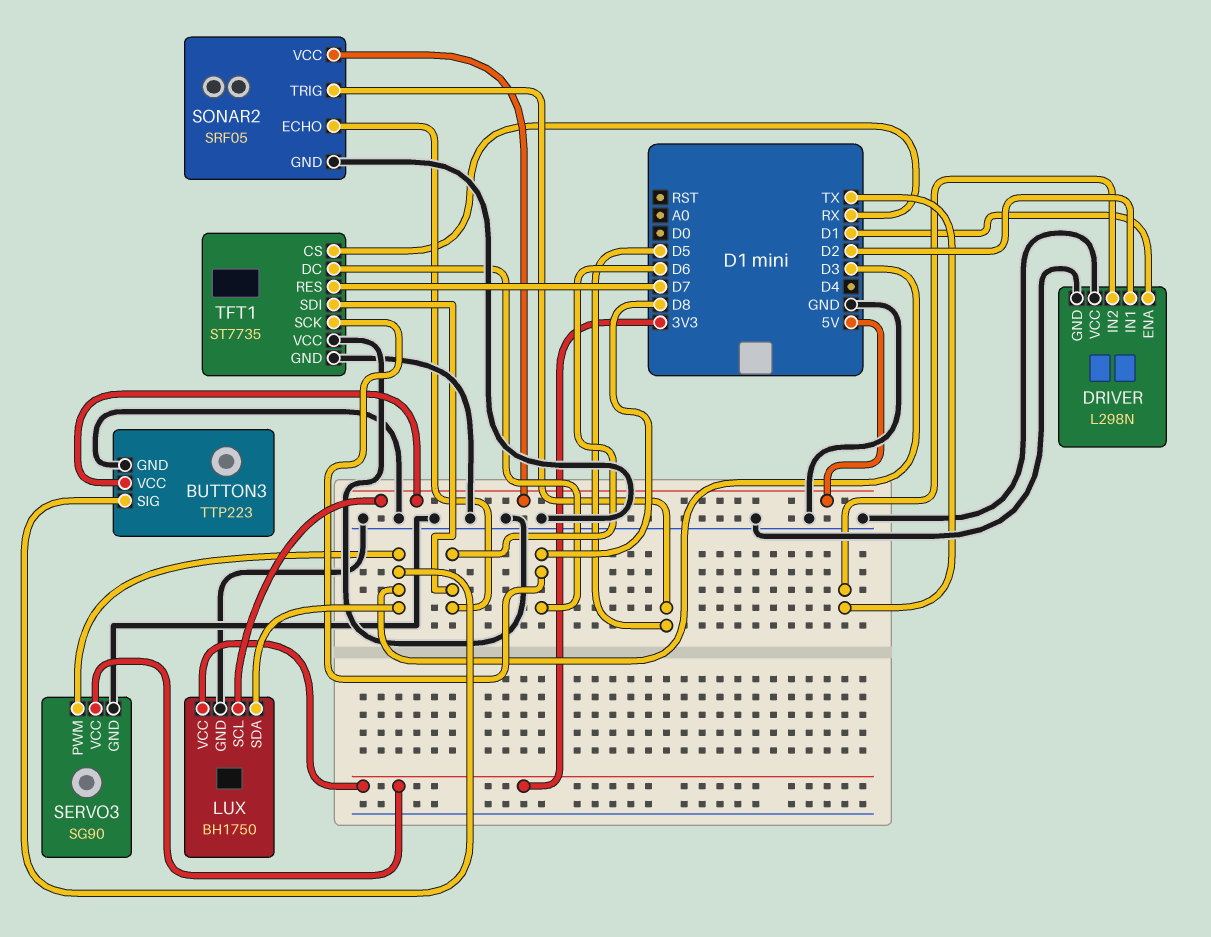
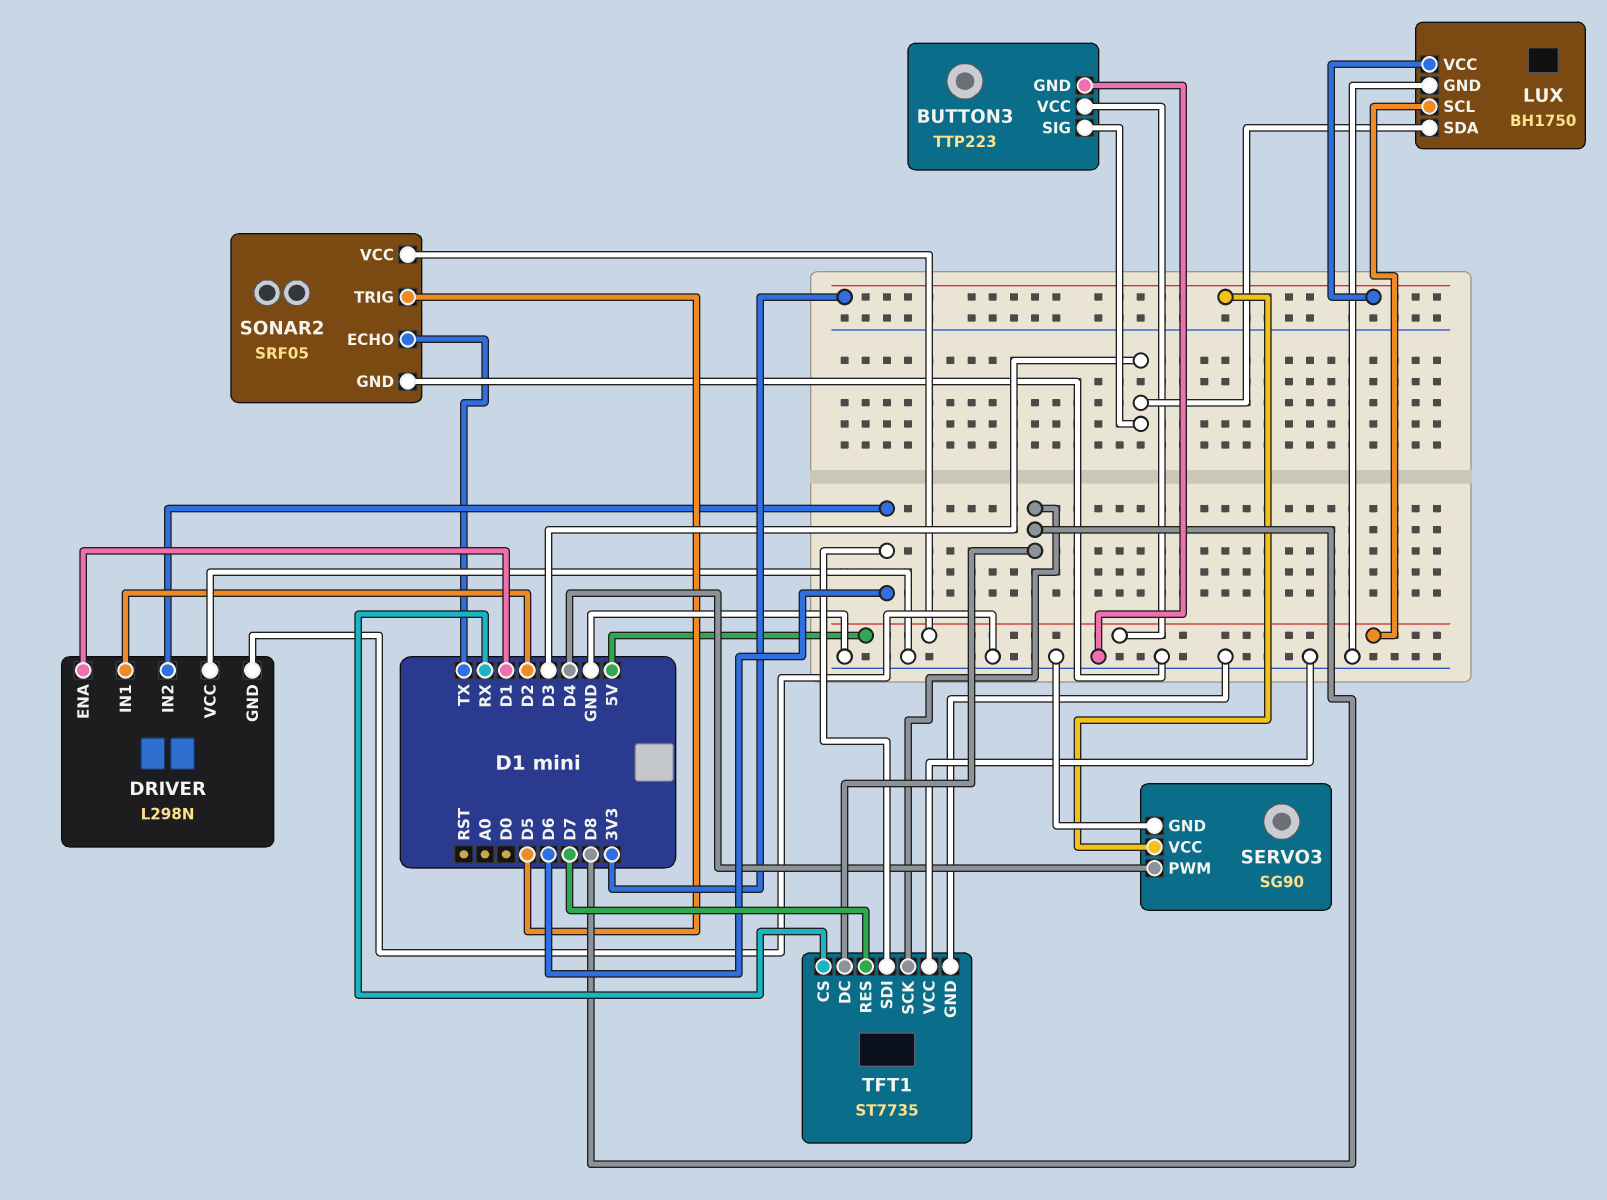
DRIVER pin IN2: TX -> D6
SERVO3 pin PWM: D3 -> D4
SONAR2 pin ECHO: D6 -> TX

